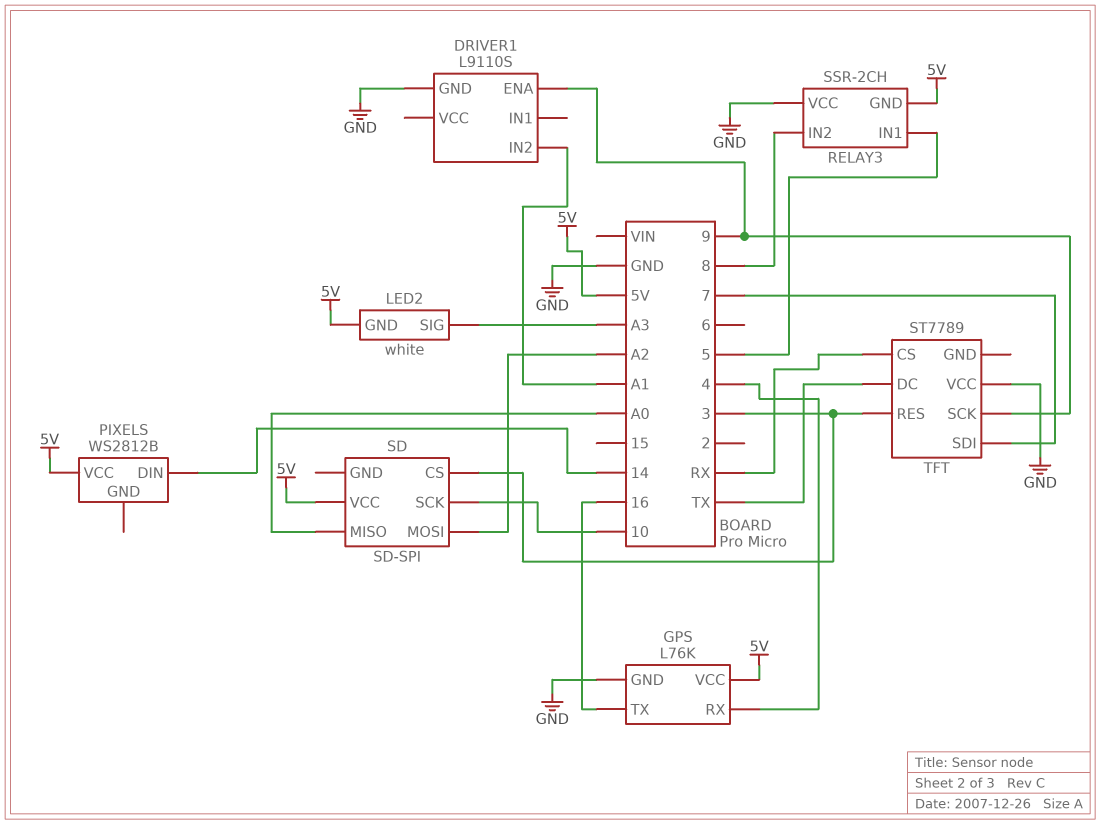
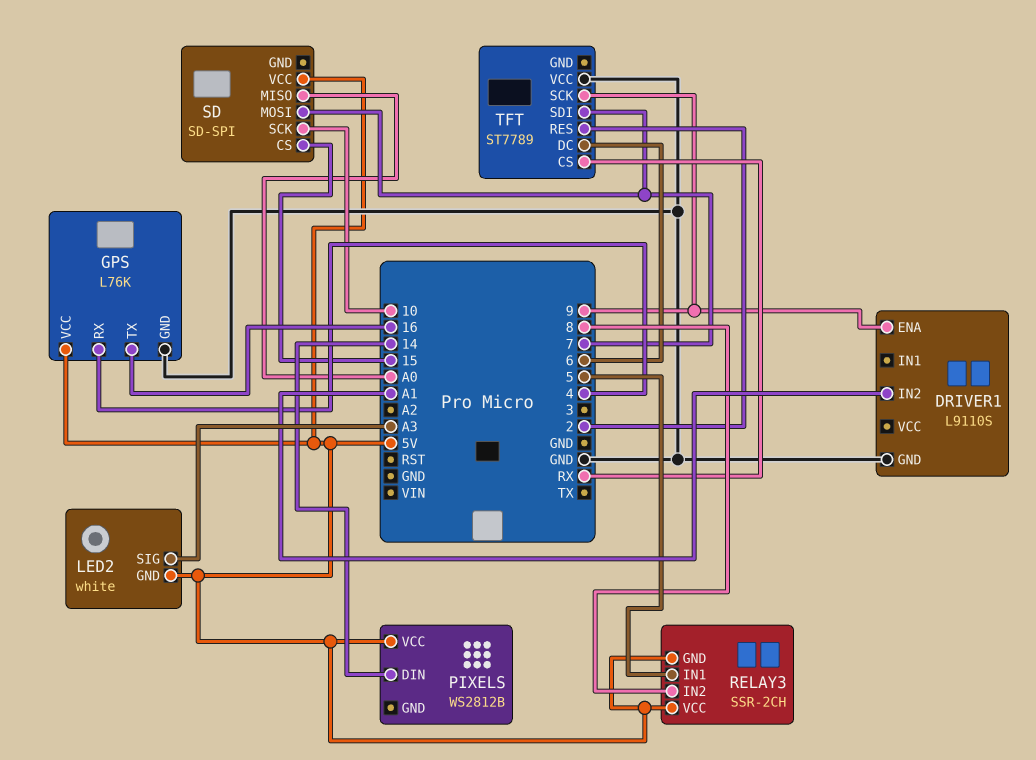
RELAY3 pin VCC: GND -> 5V
SD pin CS: 3 -> 15
SD pin MOSI: A2 -> 7
TFT pin DC: TX -> 6
TFT pin RES: 3 -> 2

